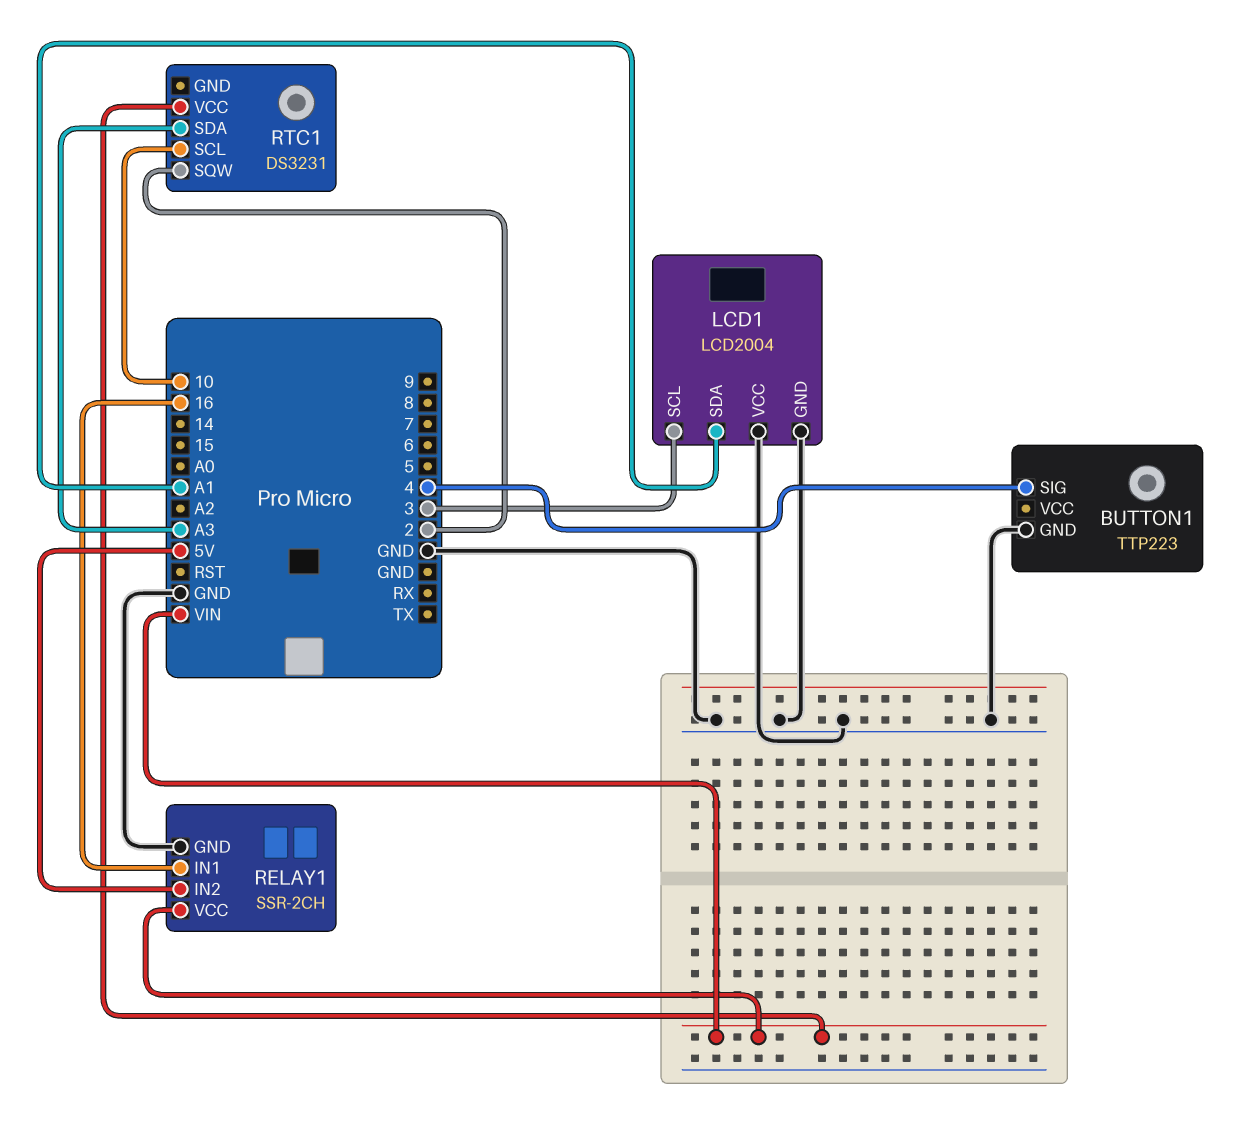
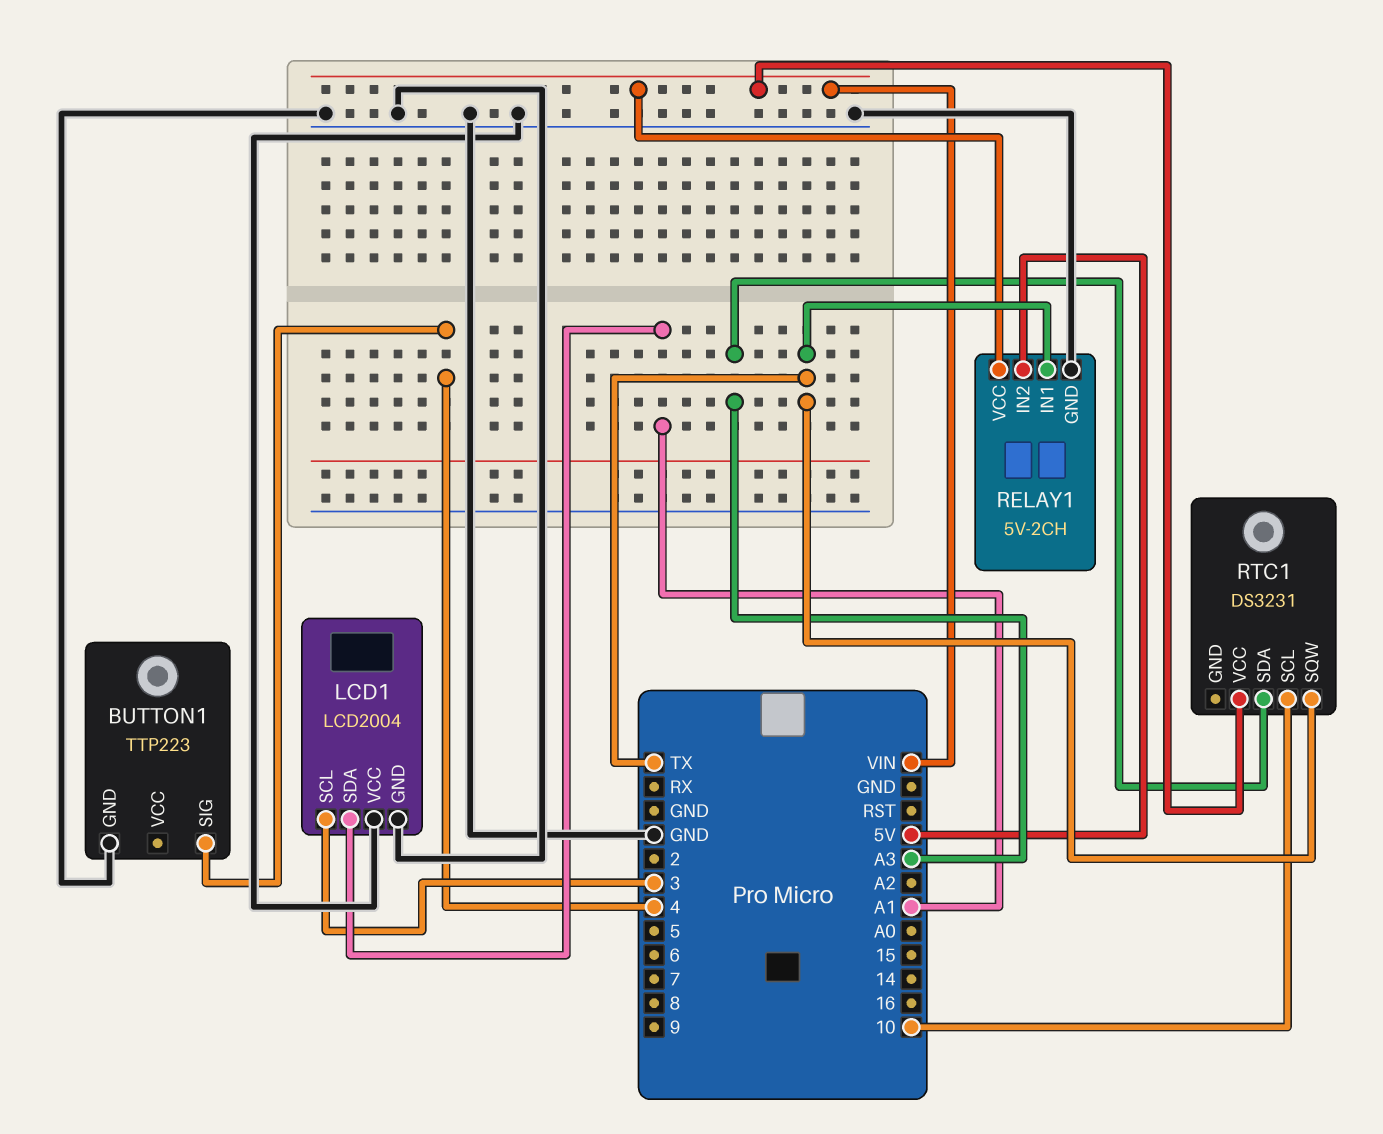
RELAY1: SSR-2CH -> 5V-2CH
RELAY1 pin IN1: 16 -> TX
RTC1 pin SQW: 2 -> TX

